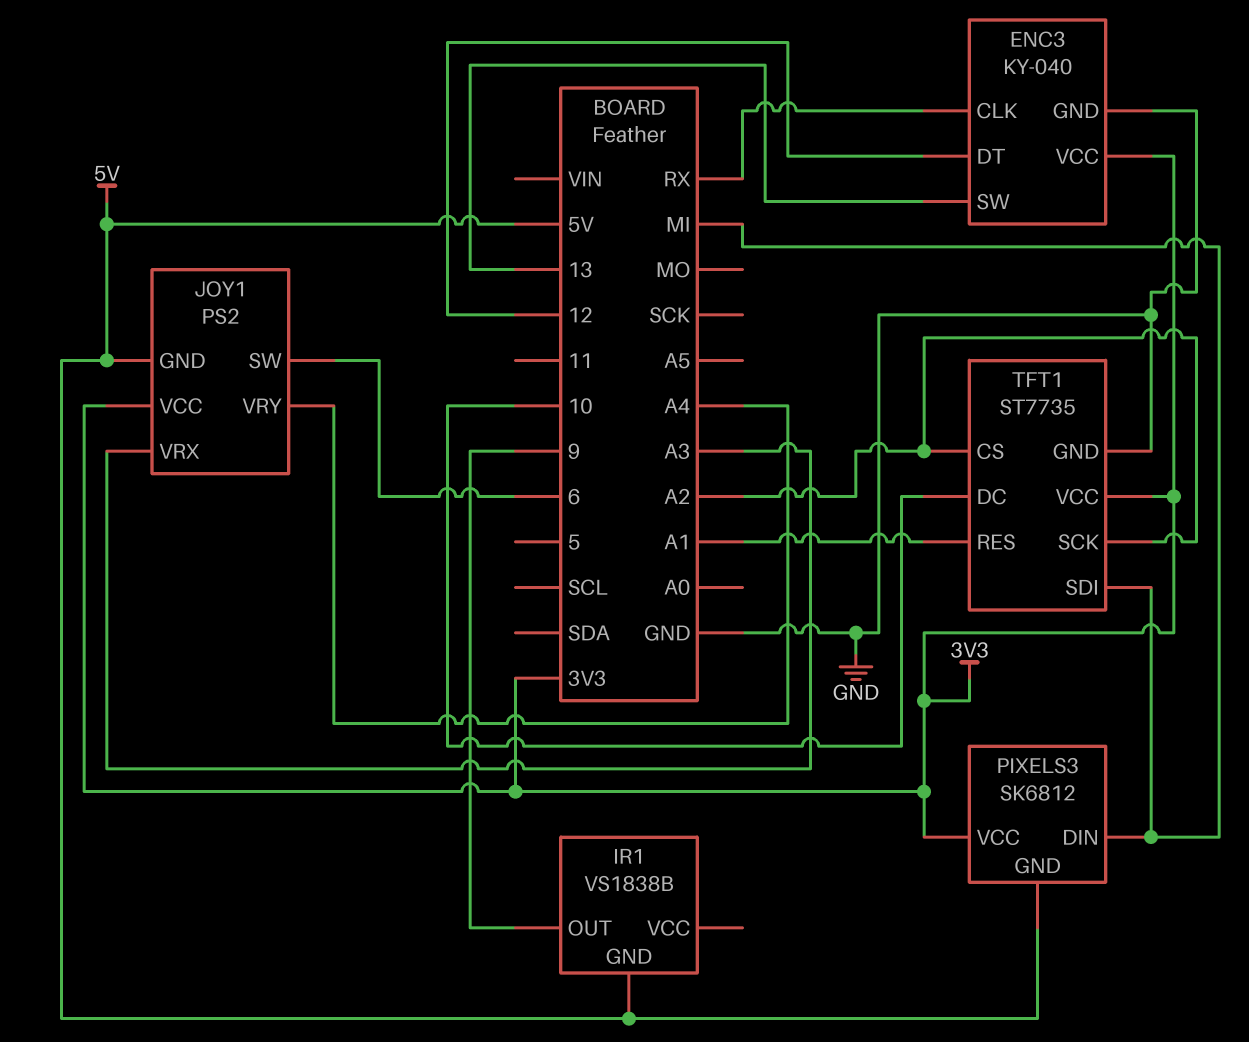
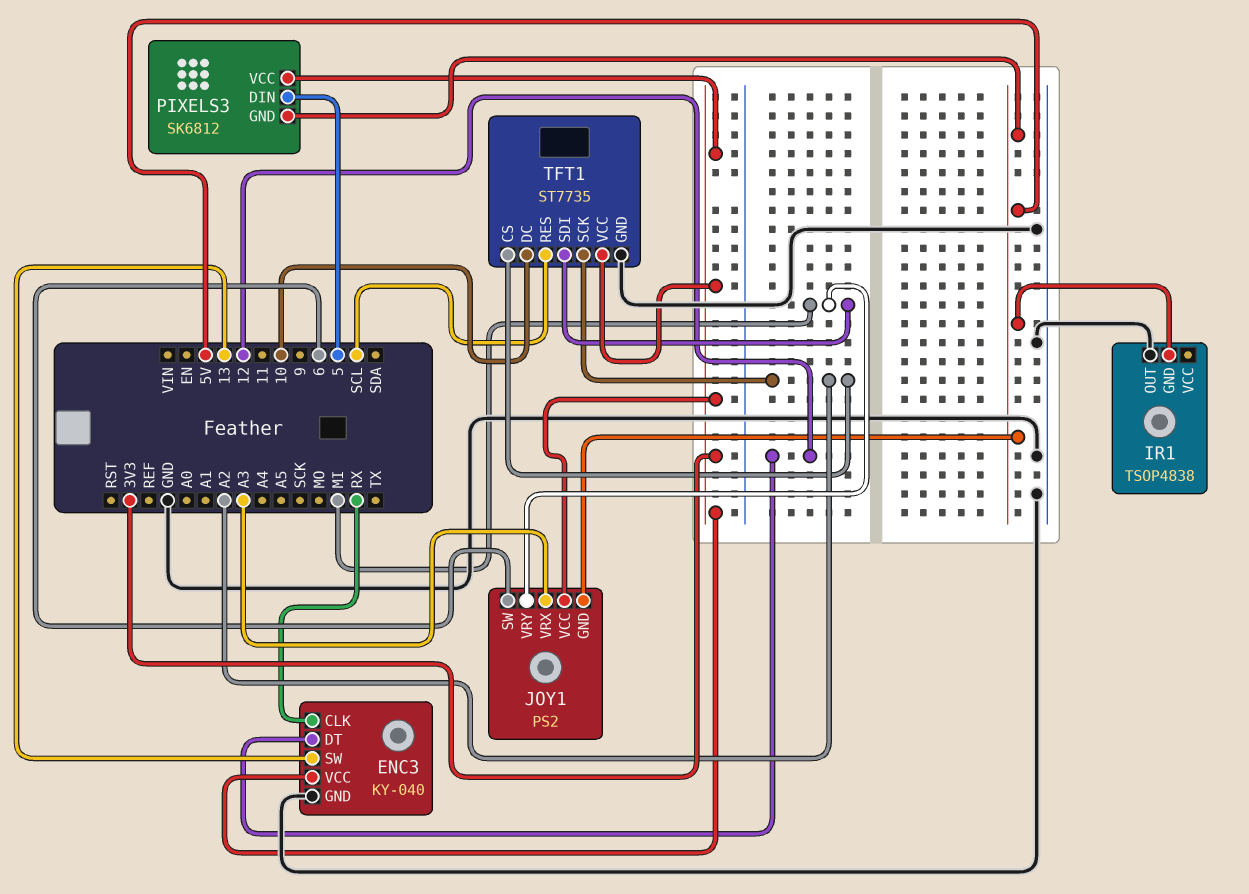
IR1: VS1838B -> TSOP4838
IR1 pin OUT: 9 -> GND
JOY1 pin VRY: A4 -> MI
PIXELS3 pin DIN: MI -> 5
TFT1 pin RES: A1 -> SCL

